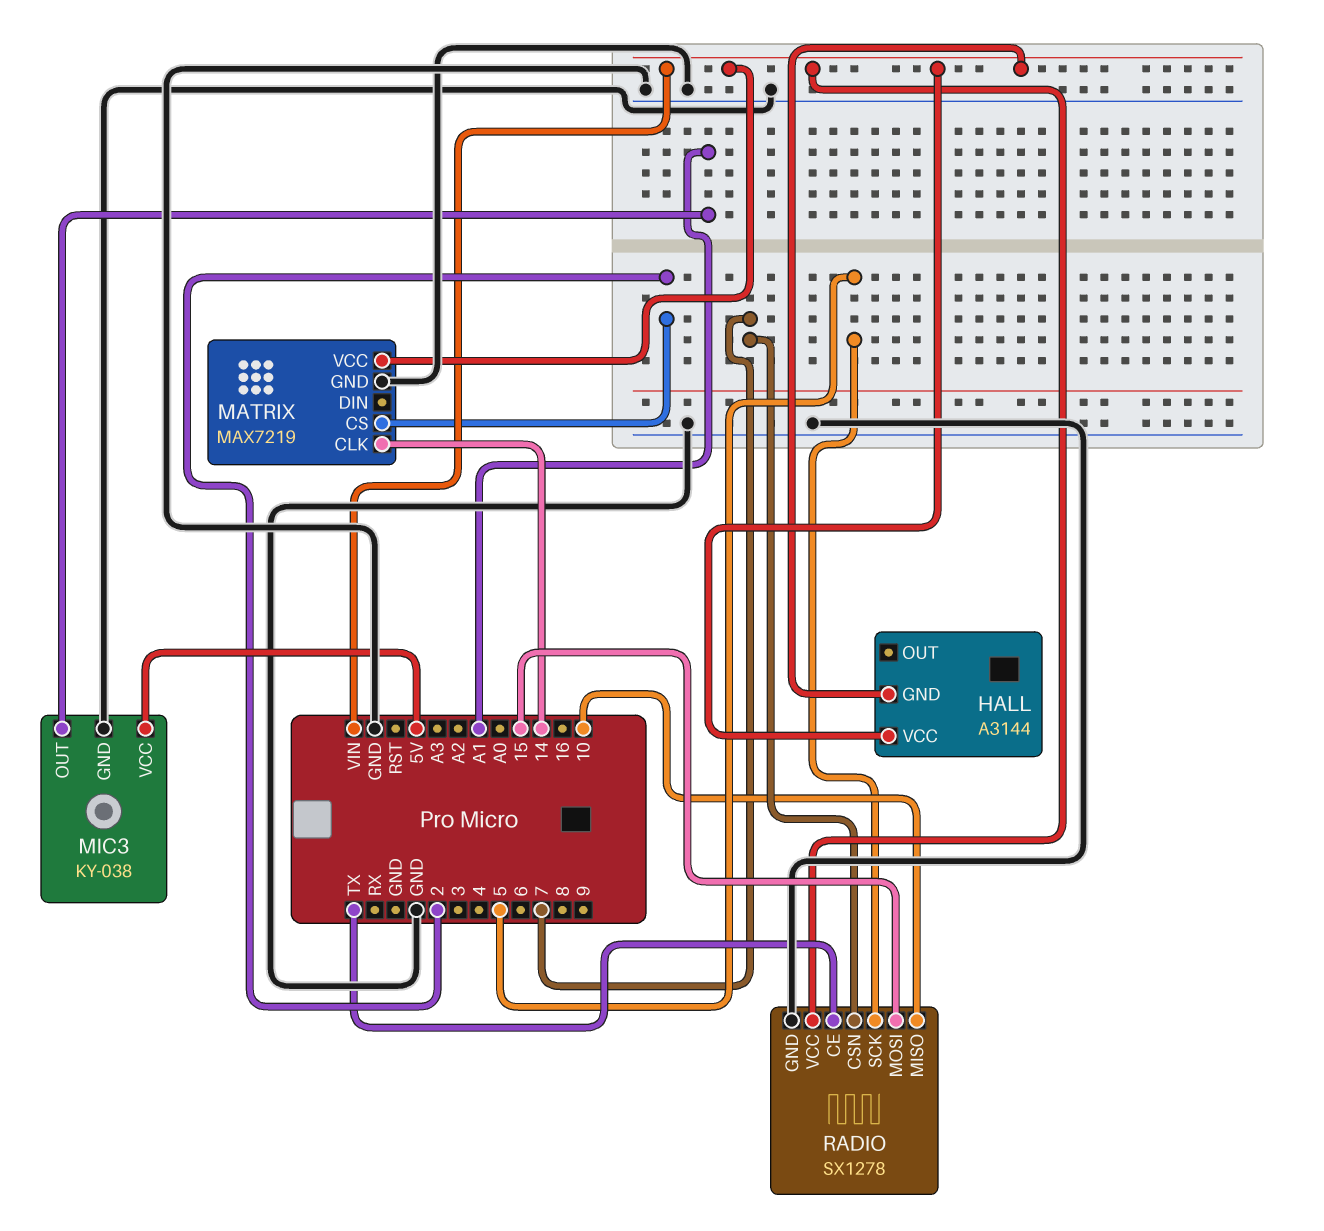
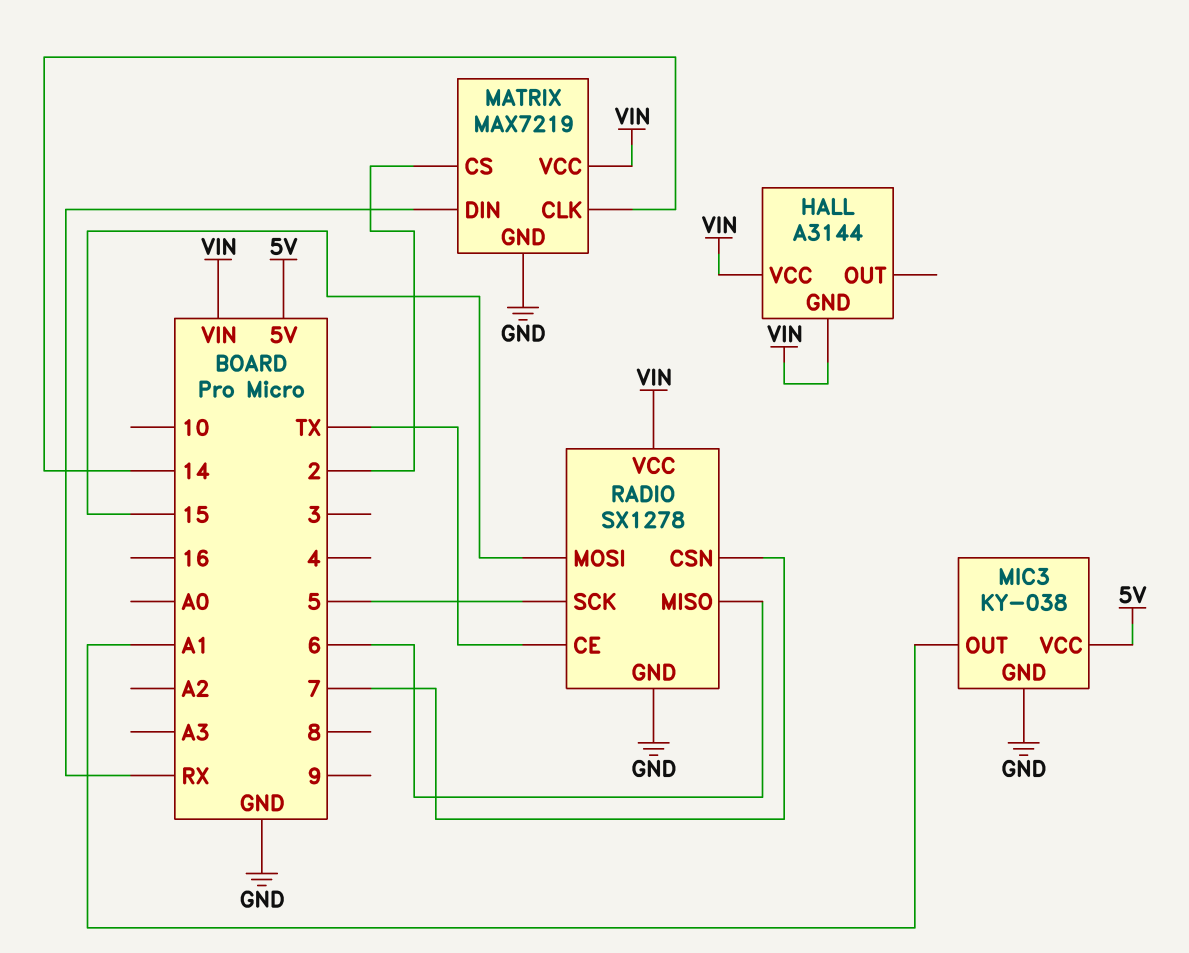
MATRIX pin DIN: none -> RX
RADIO pin MISO: 10 -> 6

